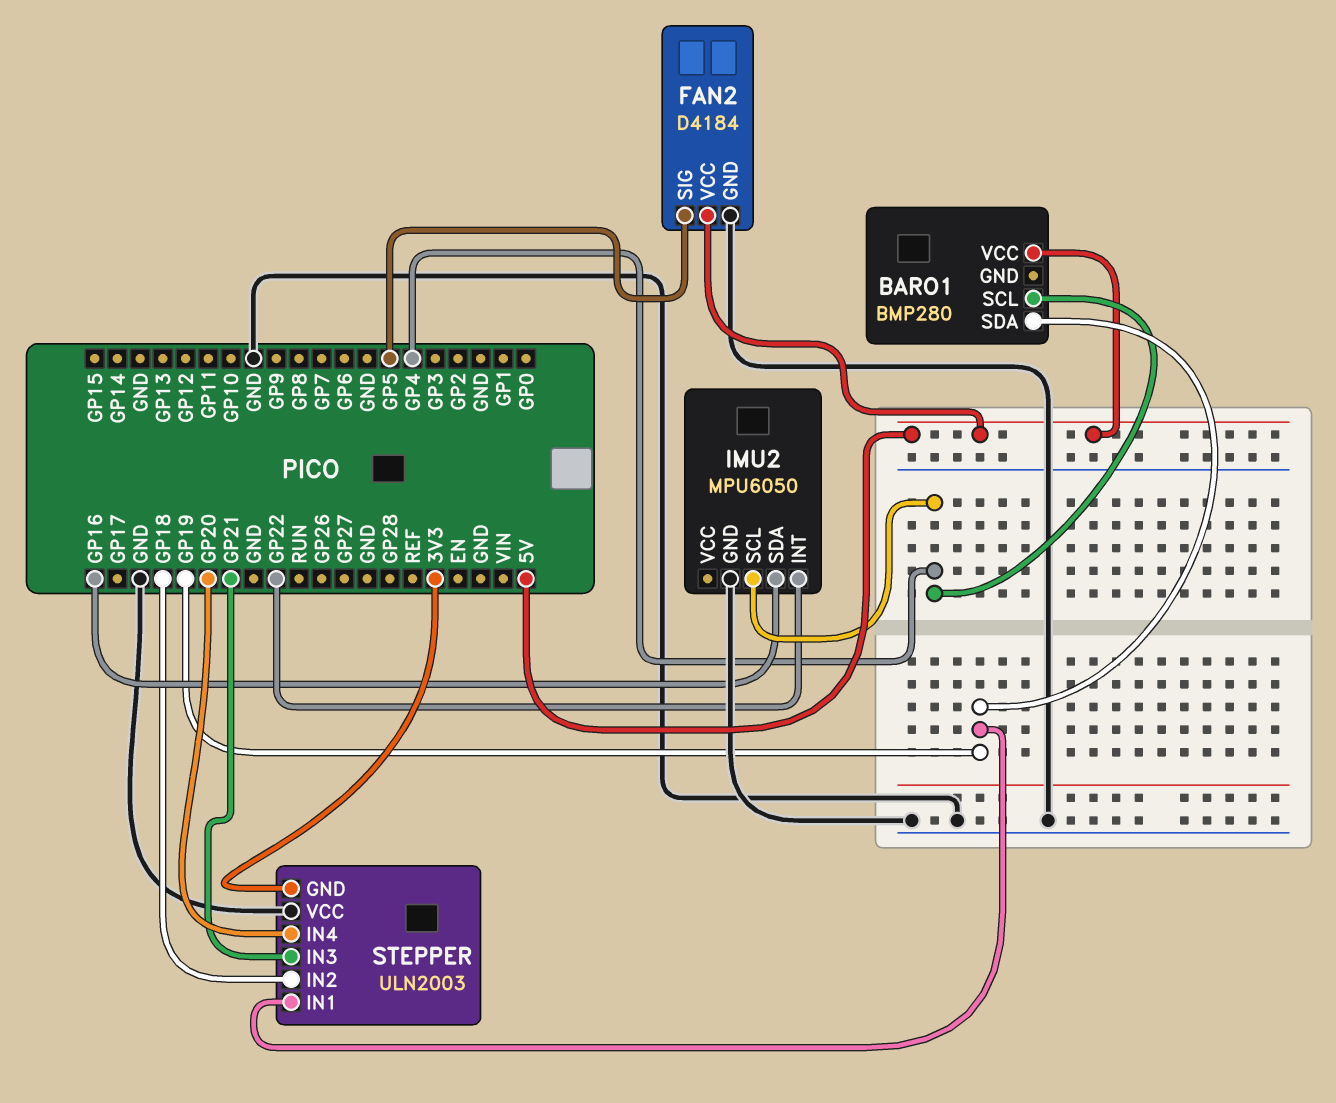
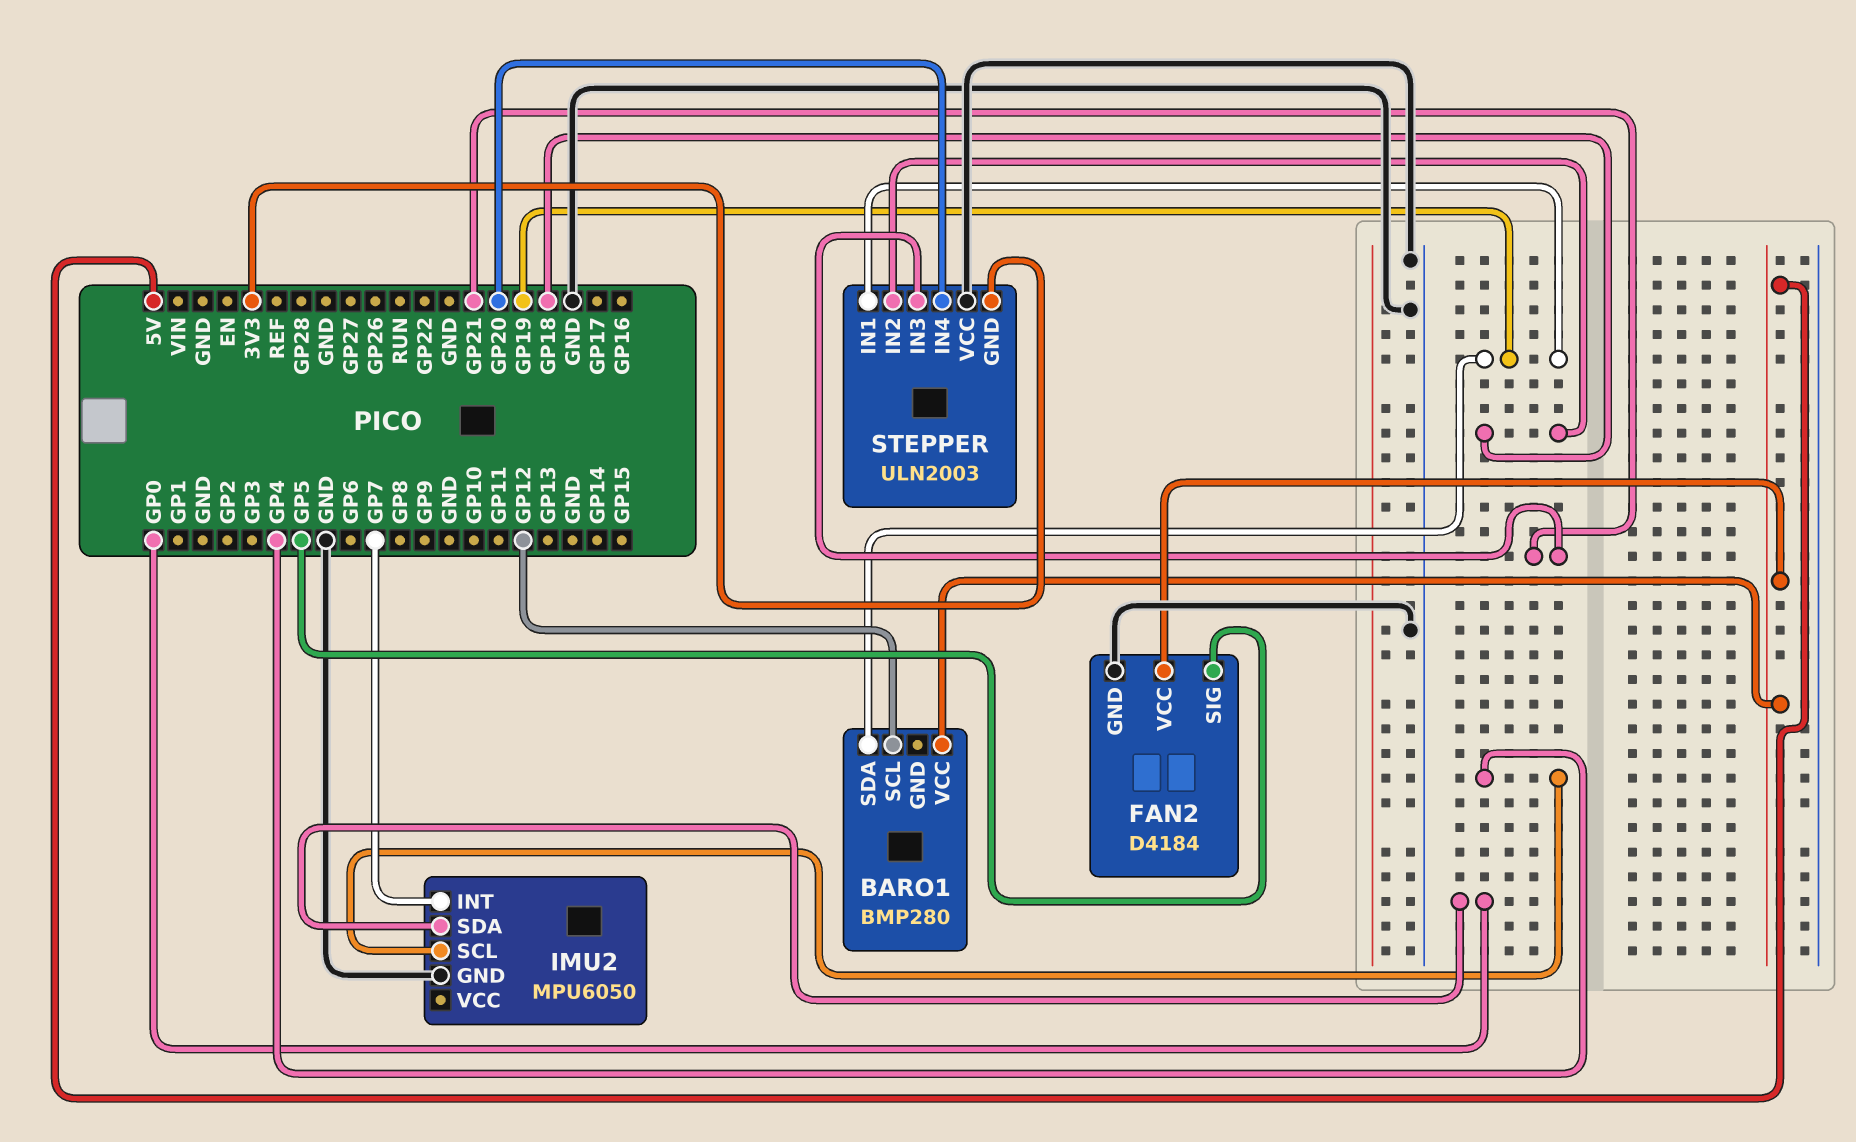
BARO1 pin SCL: GP4 -> GP12
IMU2 pin INT: GP22 -> GP7
IMU2 pin SDA: GP16 -> GP0

